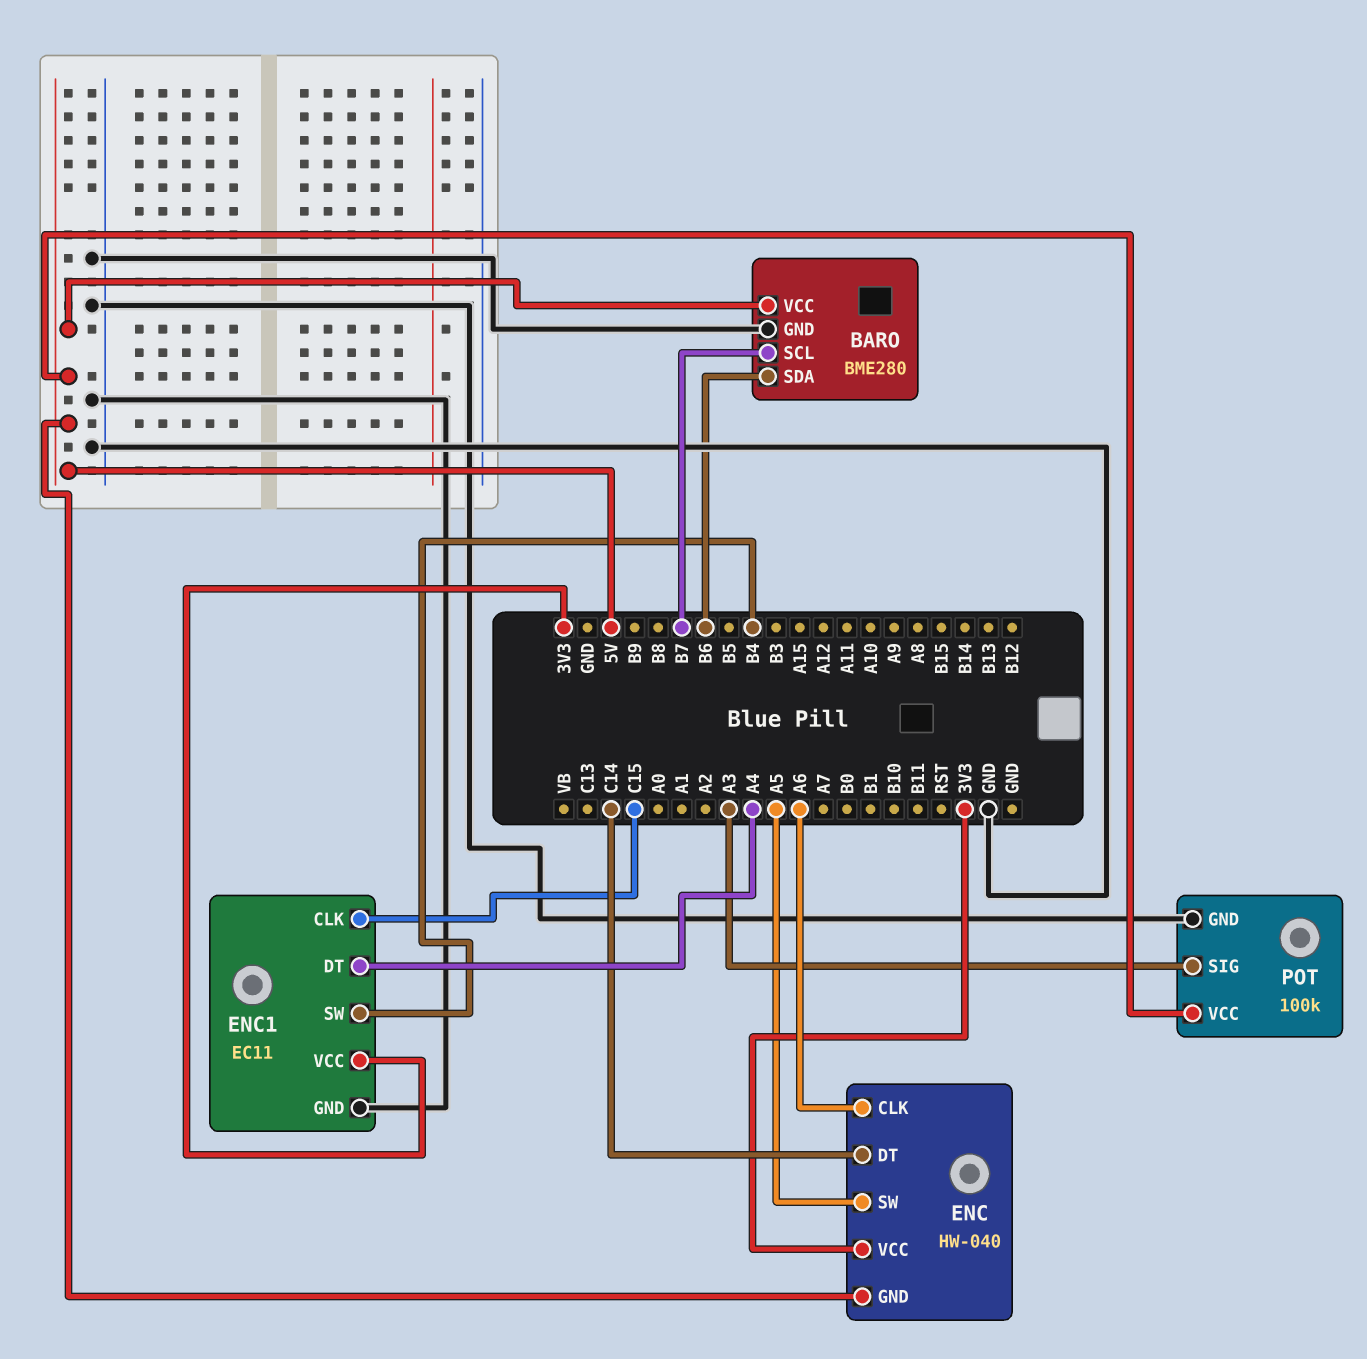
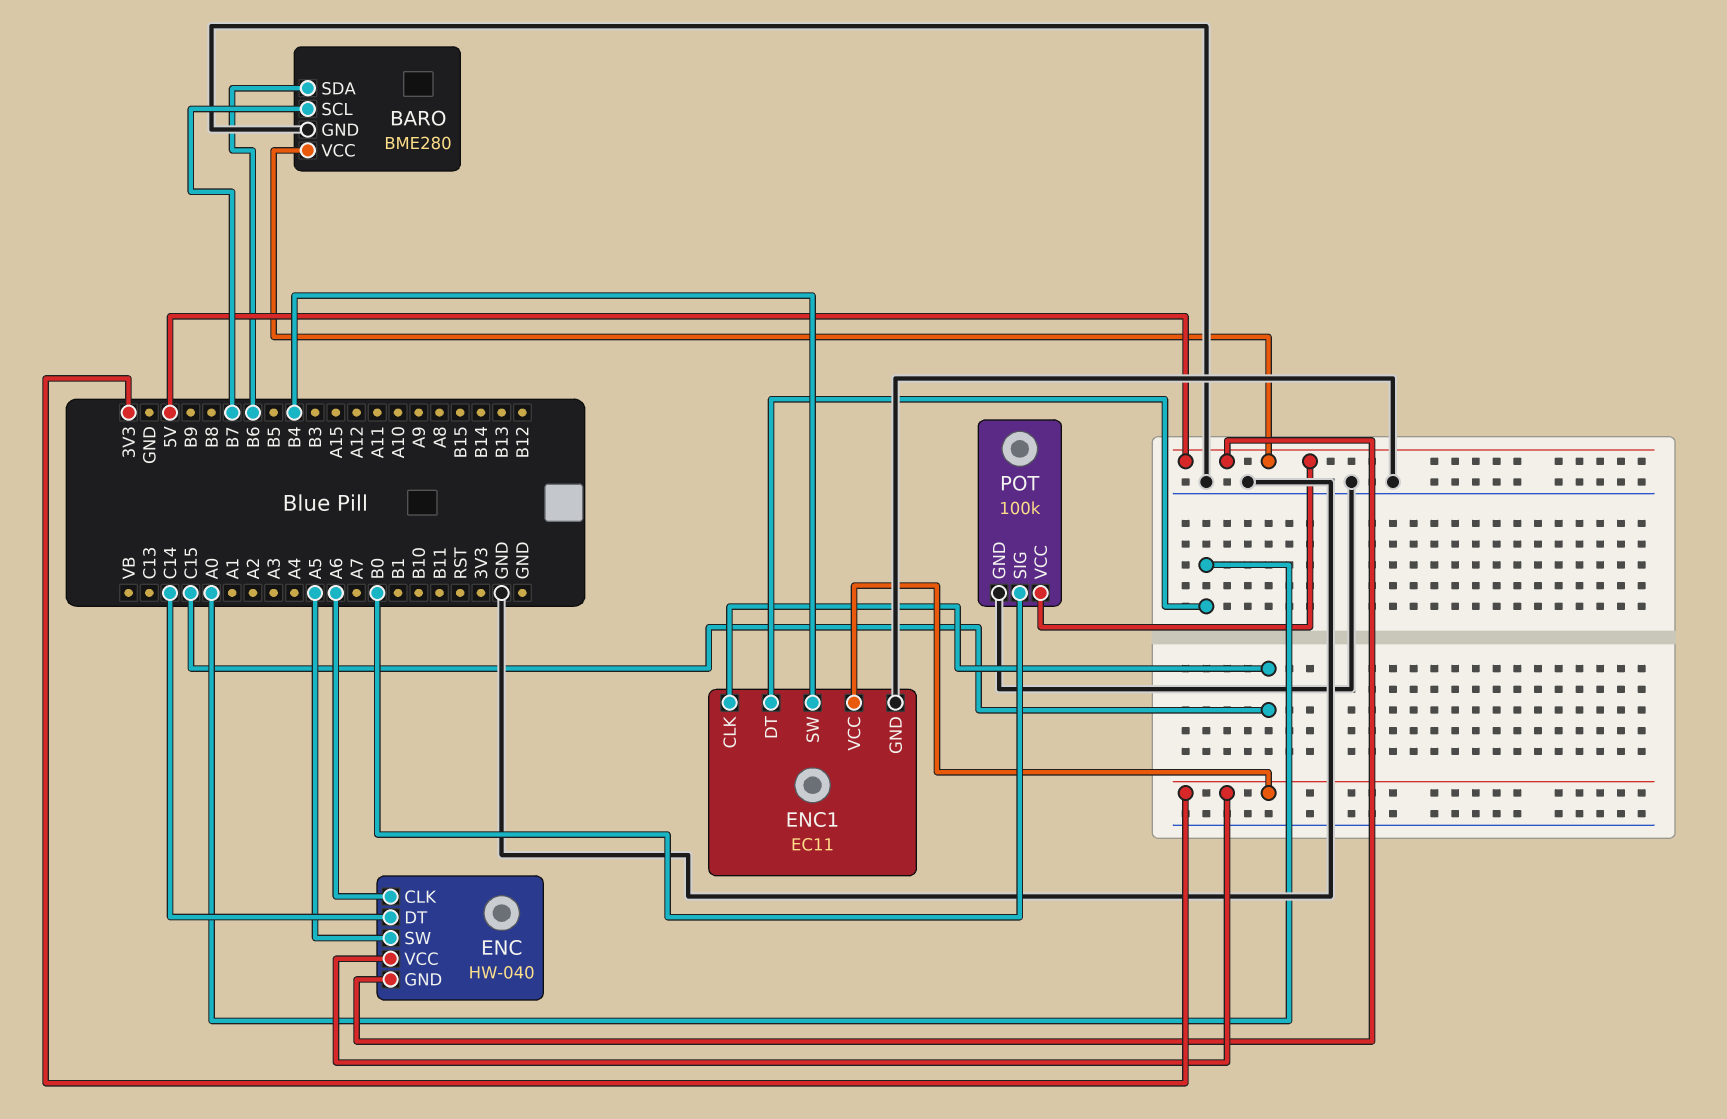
ENC1 pin DT: A4 -> A0
POT pin SIG: A3 -> B0

